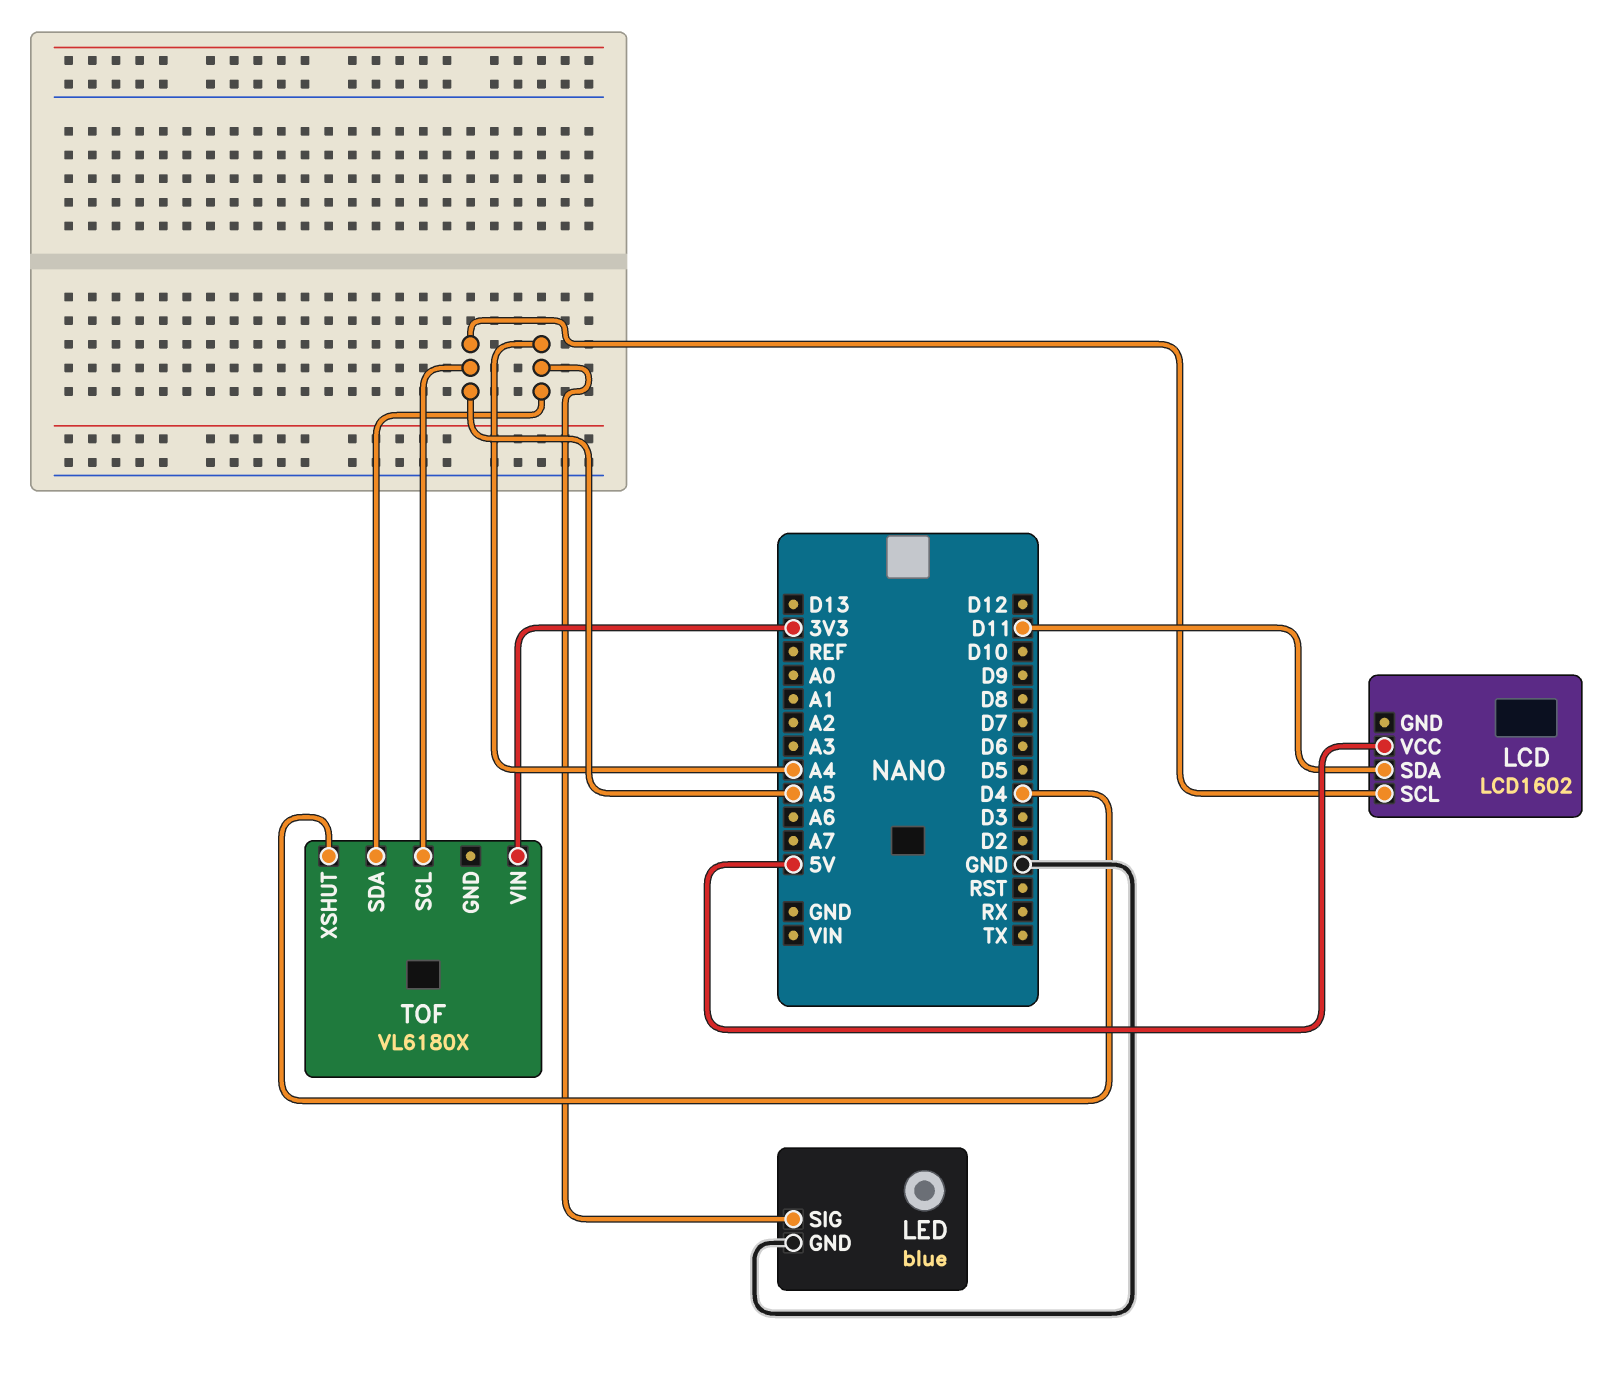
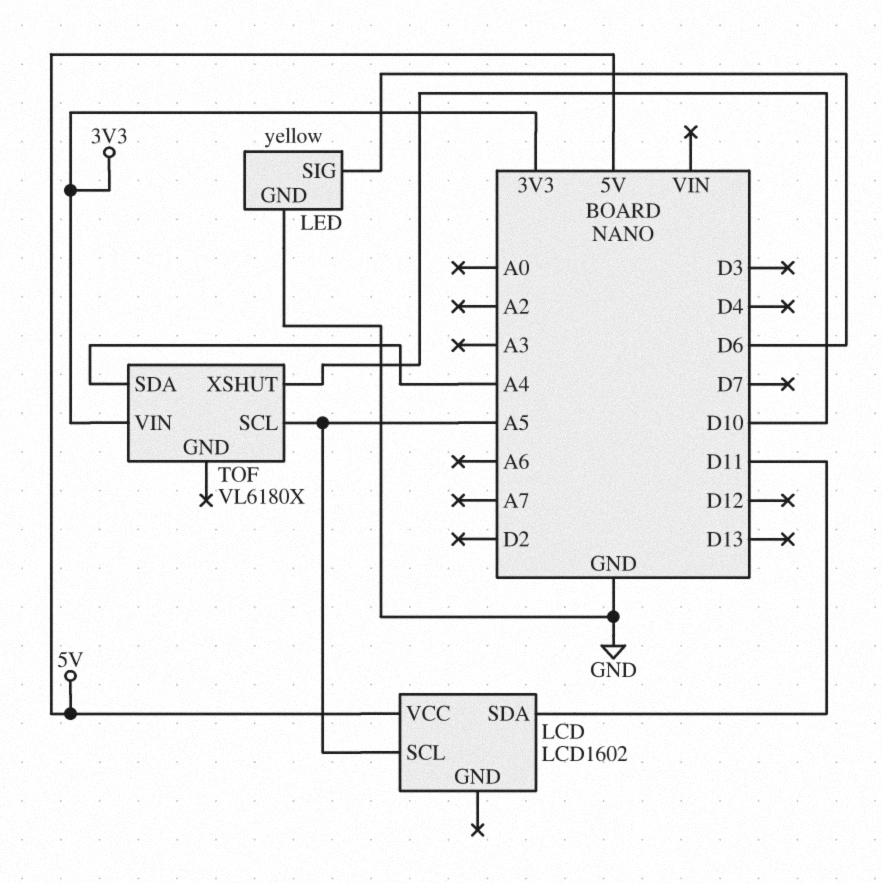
LED: blue -> yellow
LED pin SIG: A4 -> D6
TOF pin XSHUT: D4 -> D10

